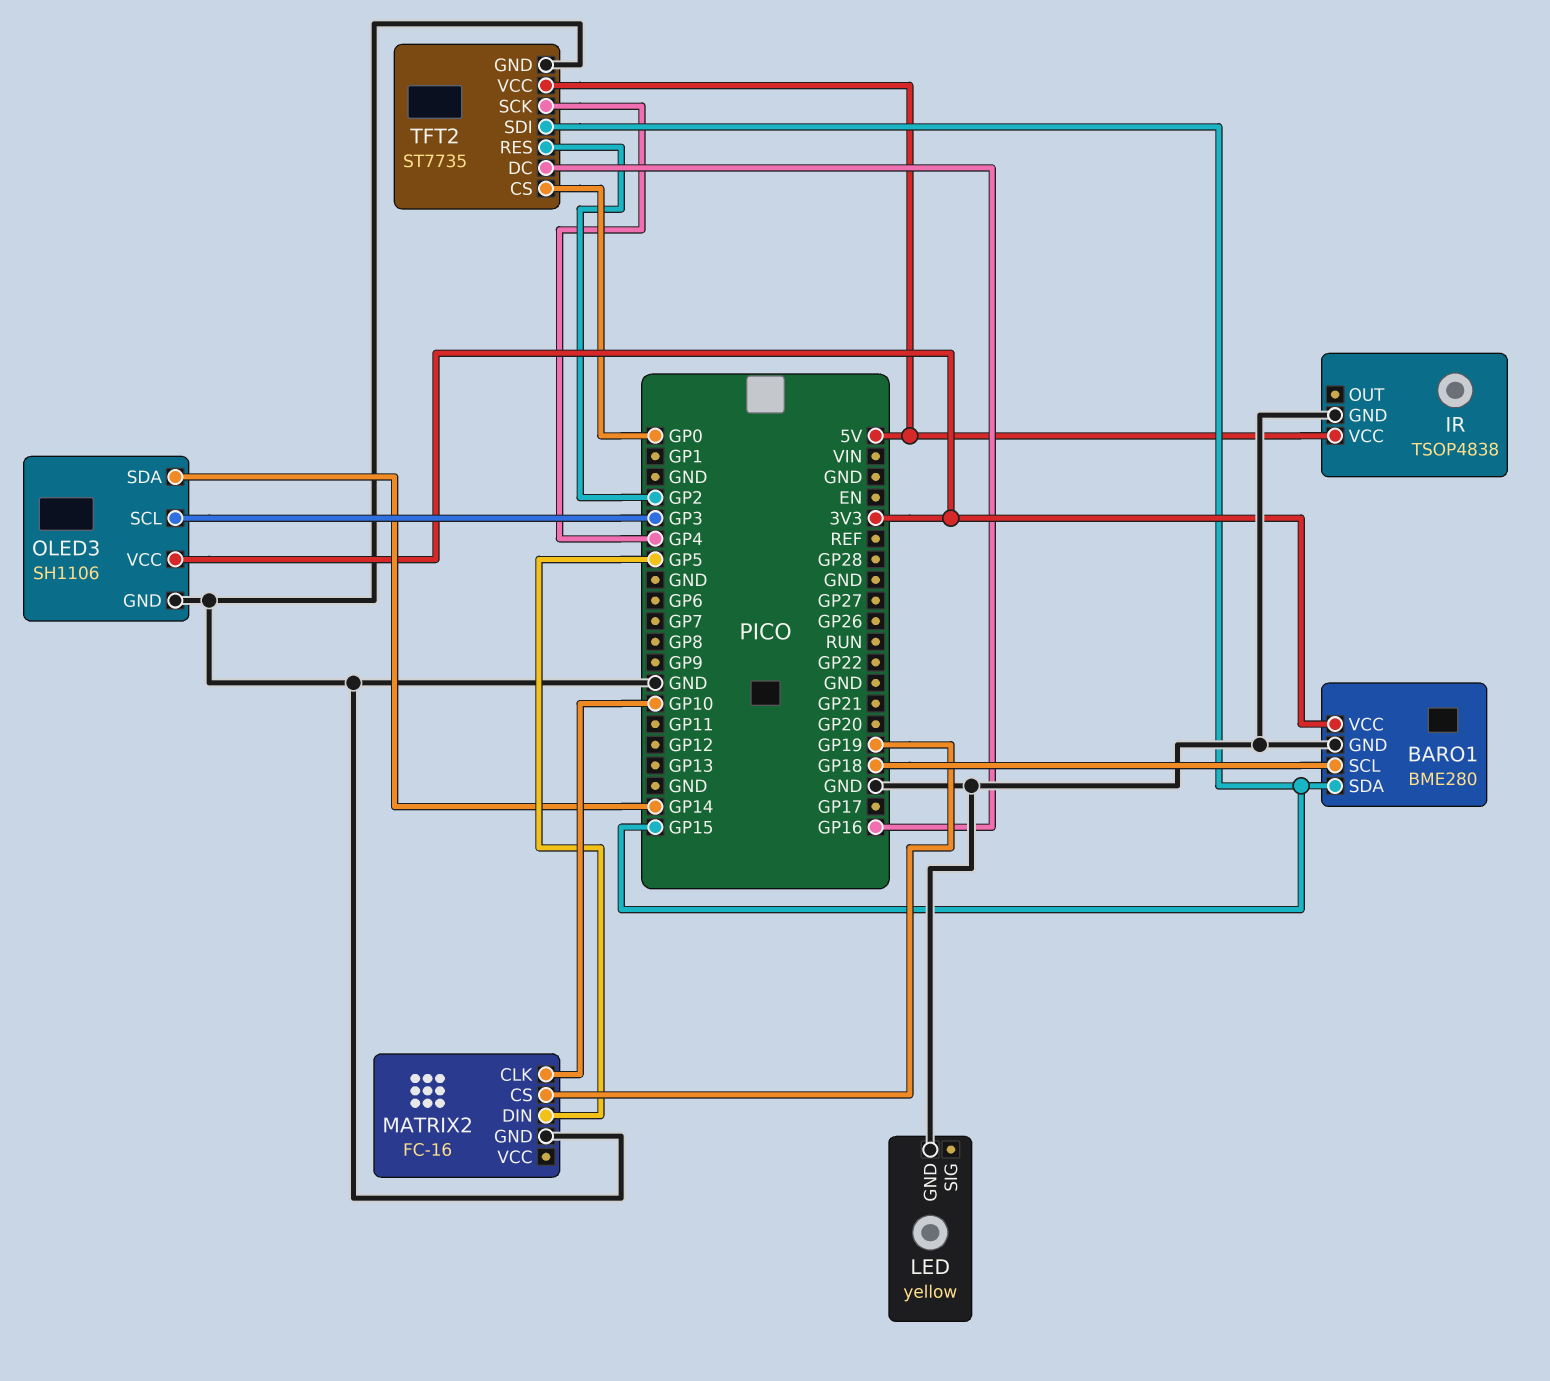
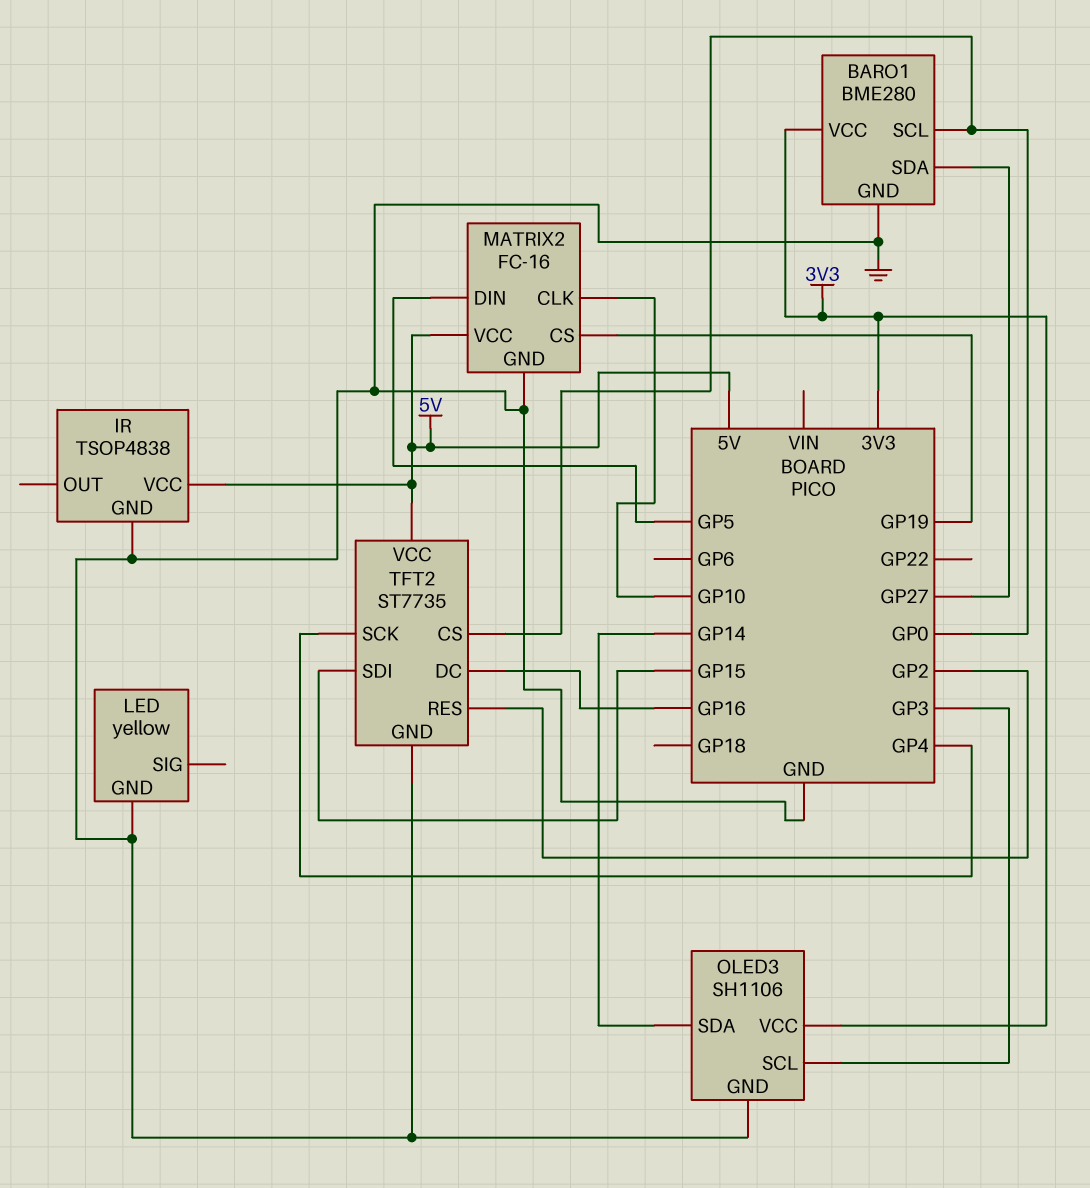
BARO1 pin SCL: GP18 -> GP0
BARO1 pin SDA: GP15 -> GP27
MATRIX2 pin VCC: none -> 5V

